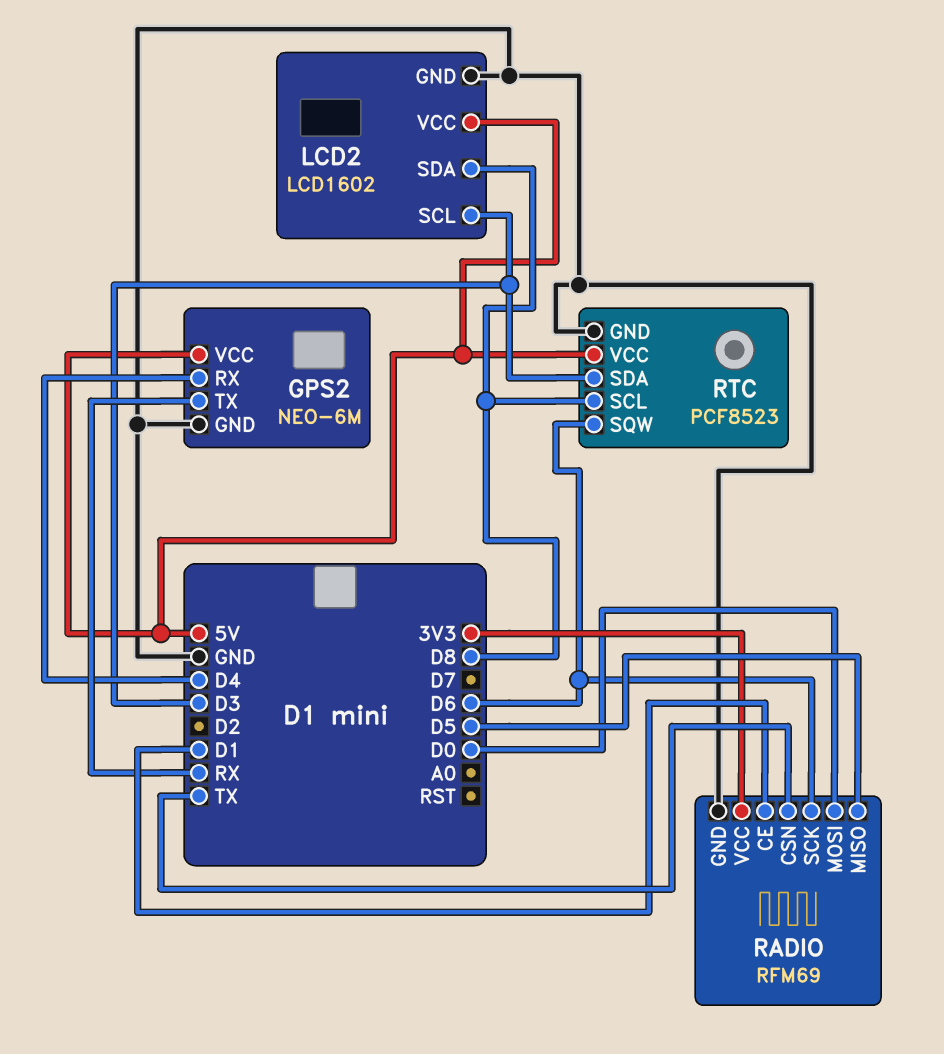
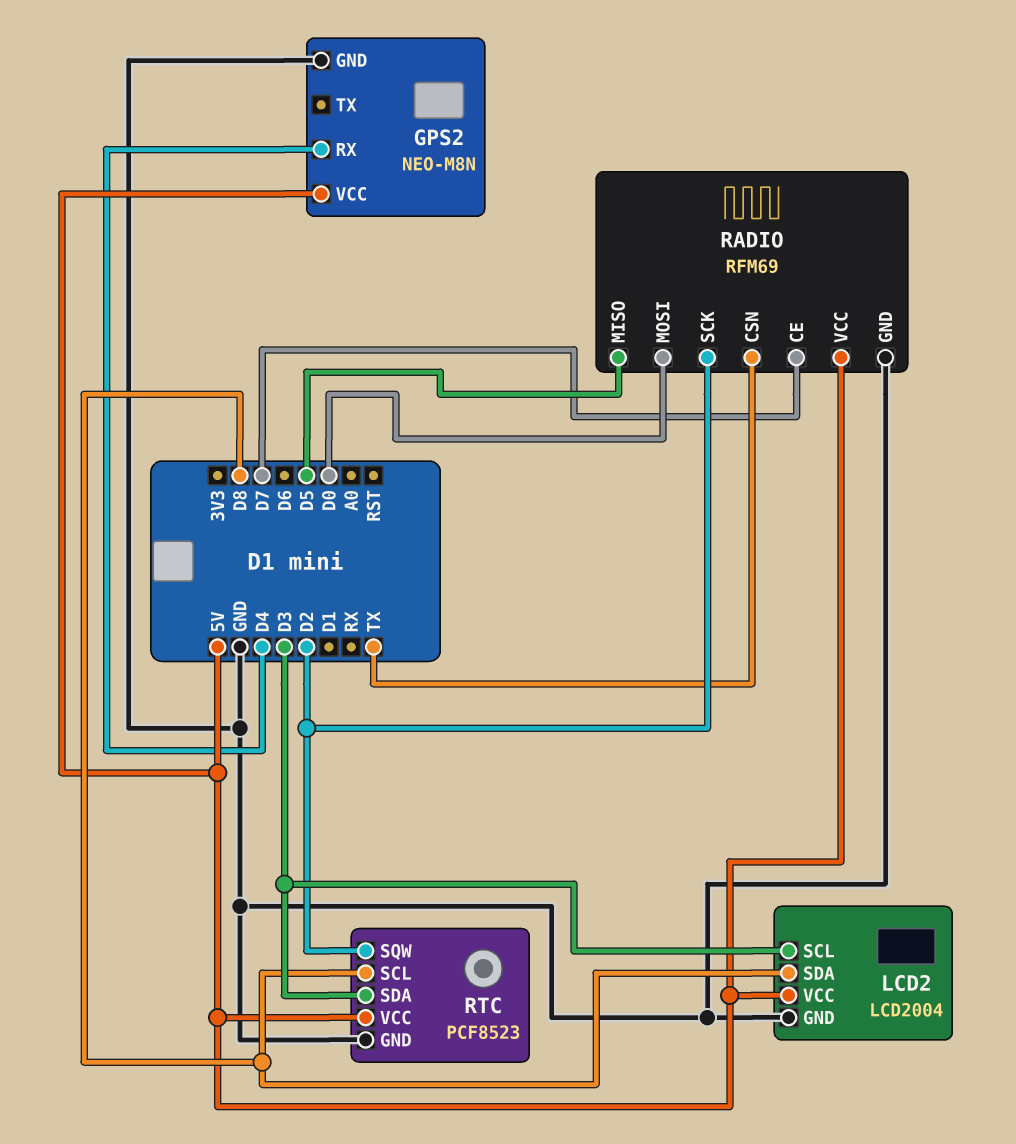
GPS2: NEO-6M -> NEO-M8N
GPS2 pin TX: RX -> none
LCD2: LCD1602 -> LCD2004
RADIO pin CE: D1 -> D7
RADIO pin SCK: D6 -> D2
RADIO pin VCC: 3V3 -> 5V
RTC pin SQW: D6 -> D2

